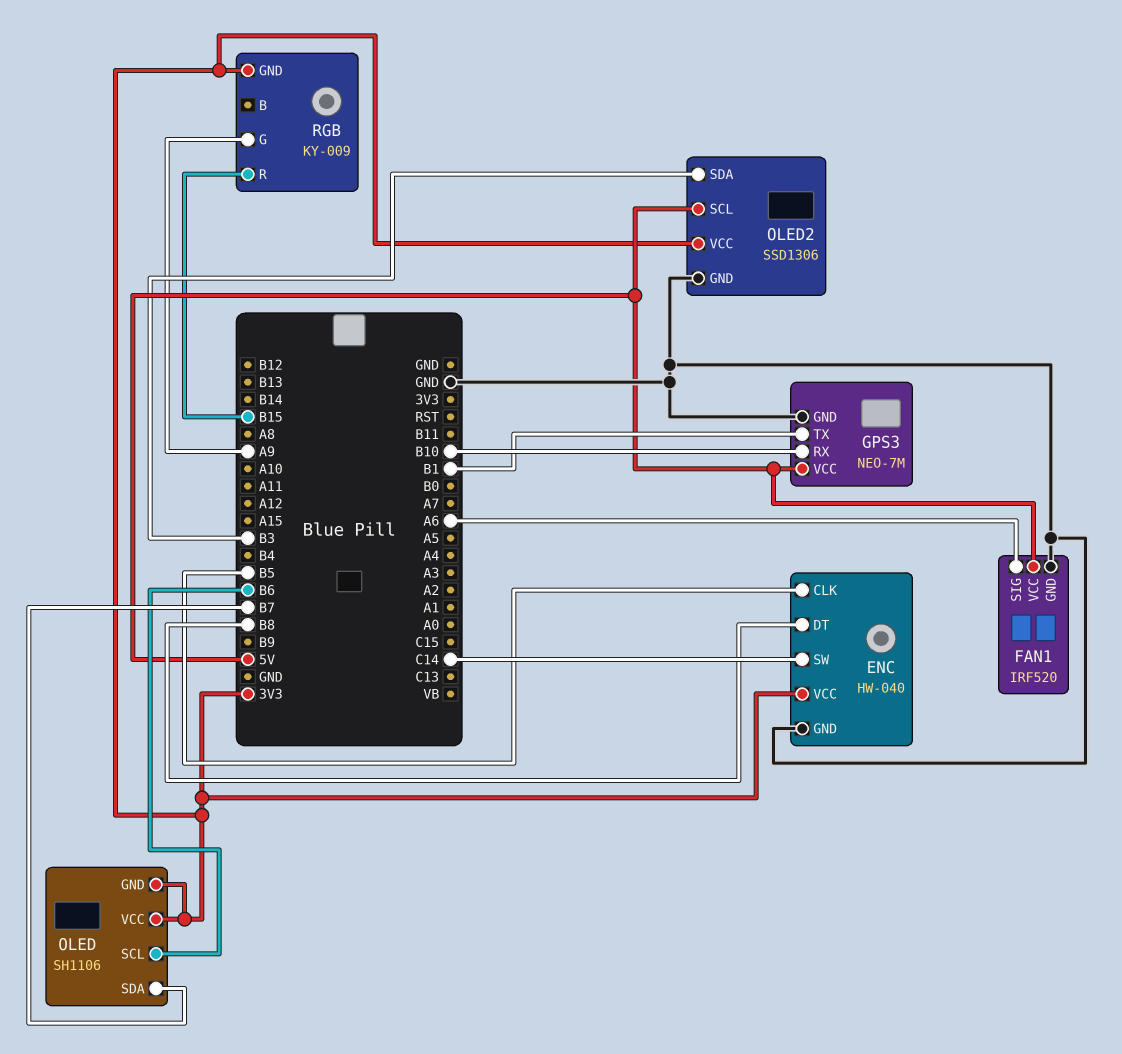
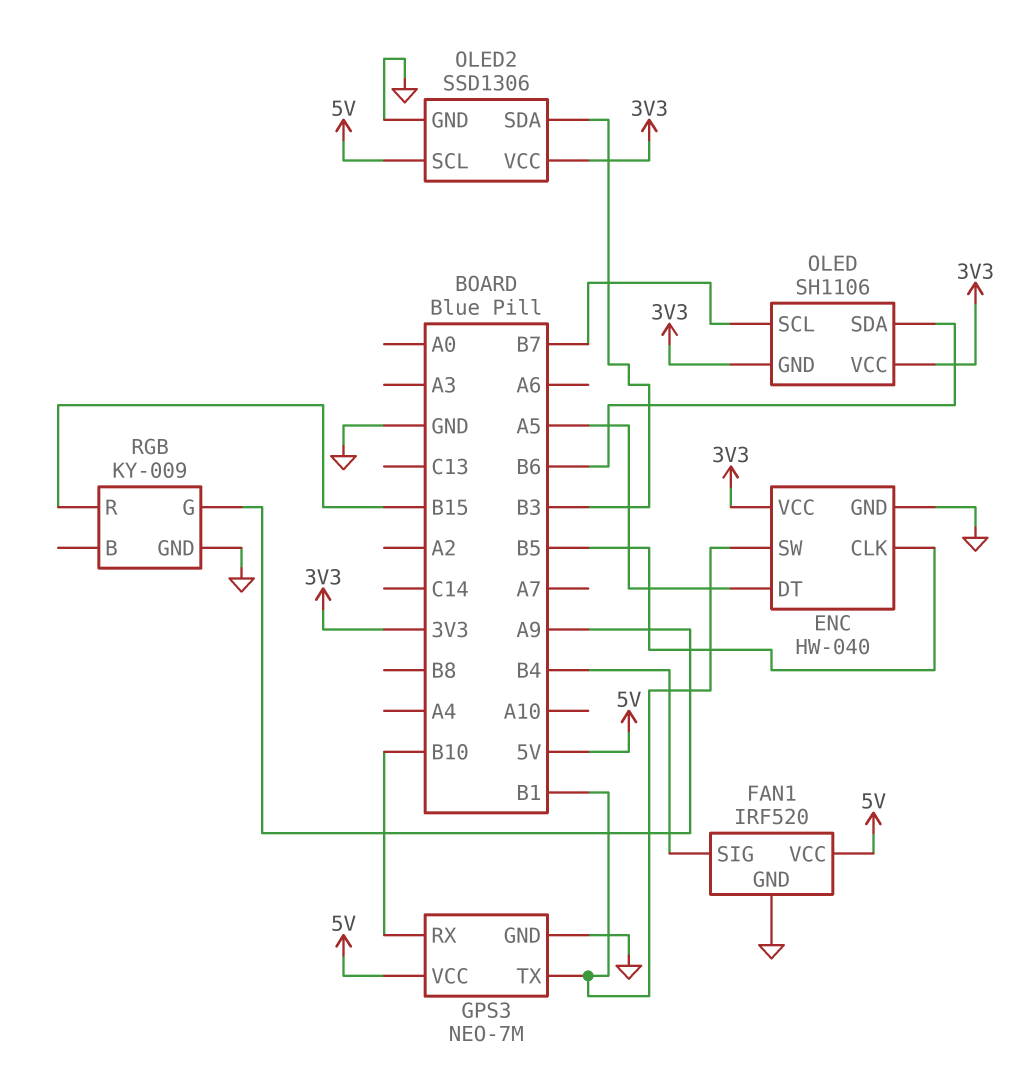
ENC pin DT: B8 -> A5
ENC pin SW: C14 -> B1
FAN1 pin SIG: A6 -> B4
OLED pin SCL: B6 -> B7
OLED pin SDA: B7 -> B6
RGB pin GND: 3V3 -> GND

